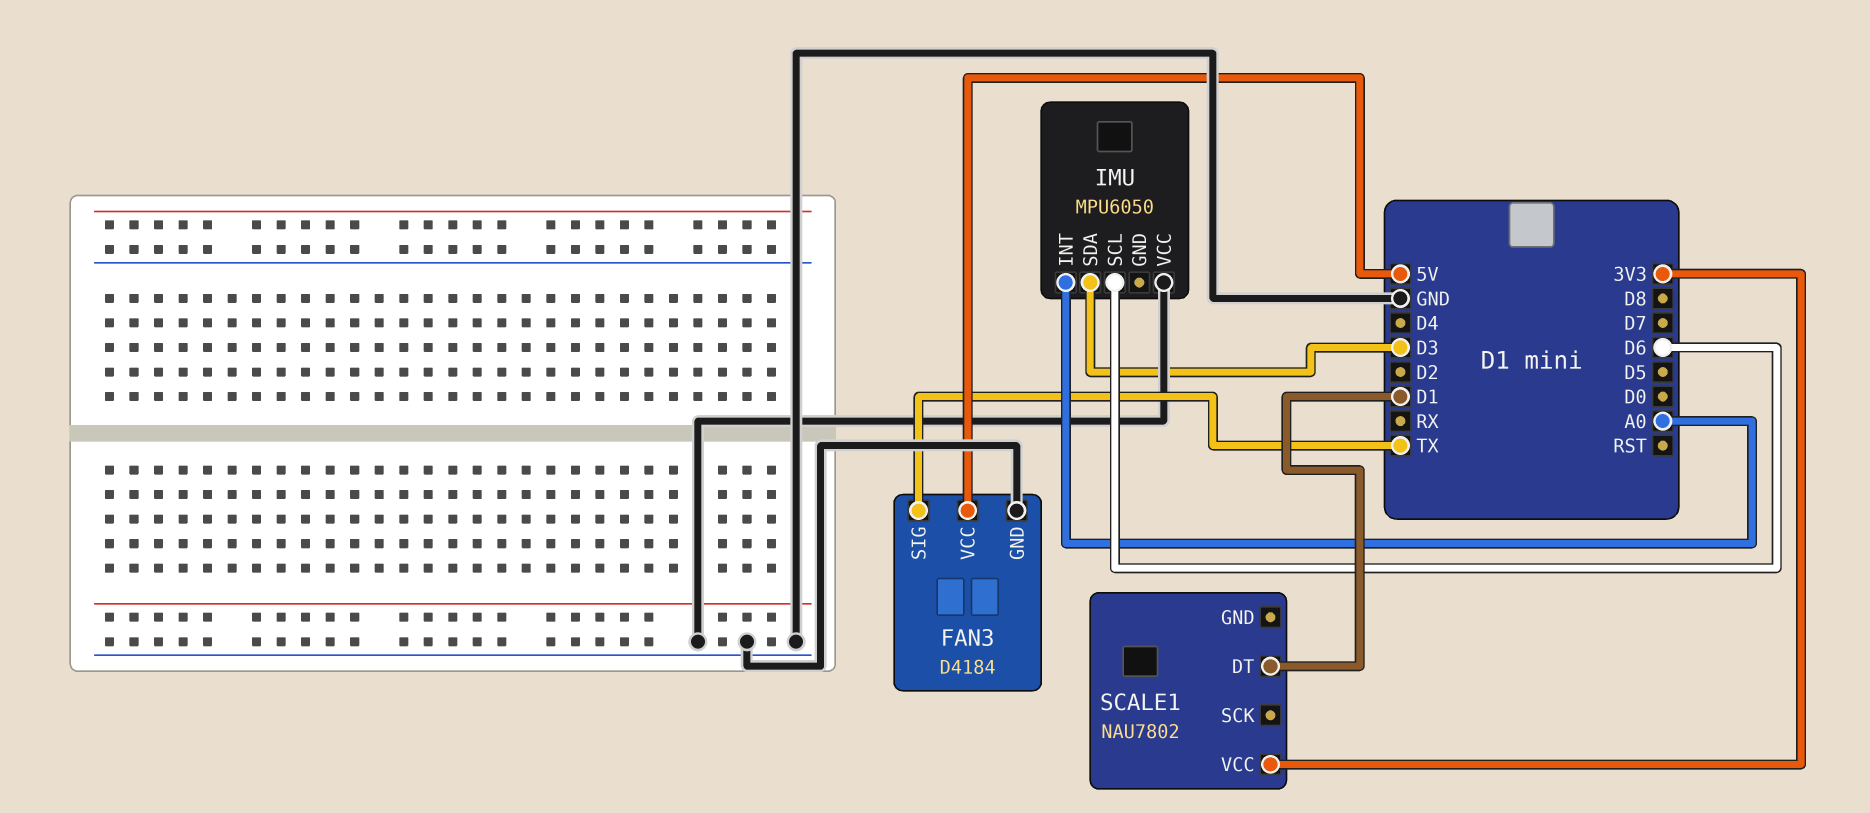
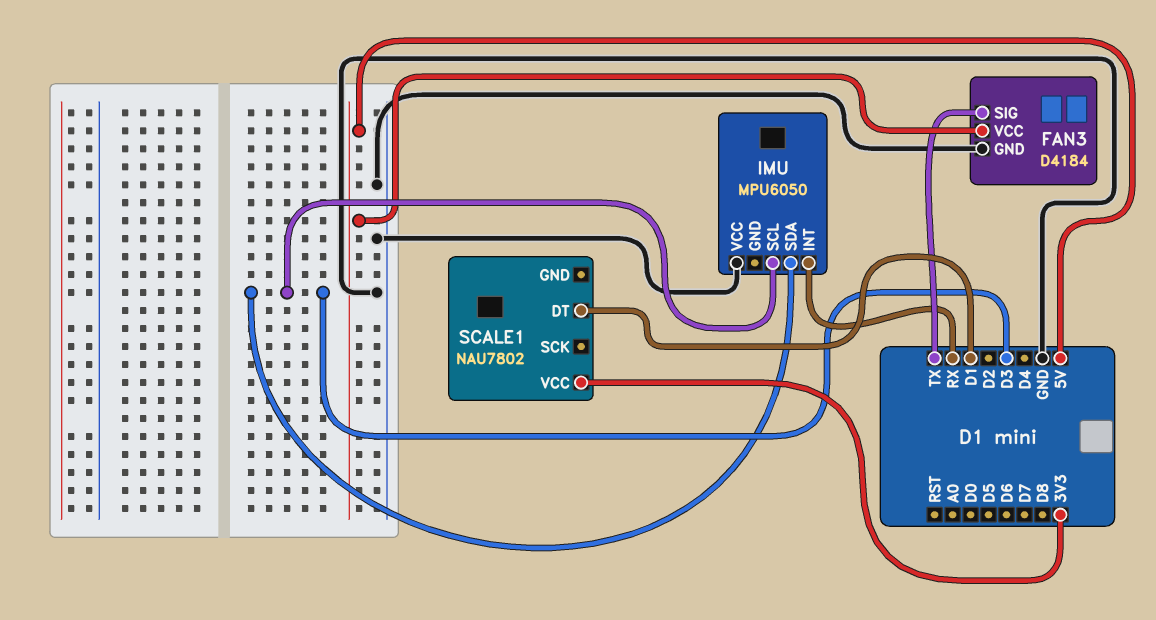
IMU pin INT: A0 -> RX
IMU pin SCL: D6 -> D3

